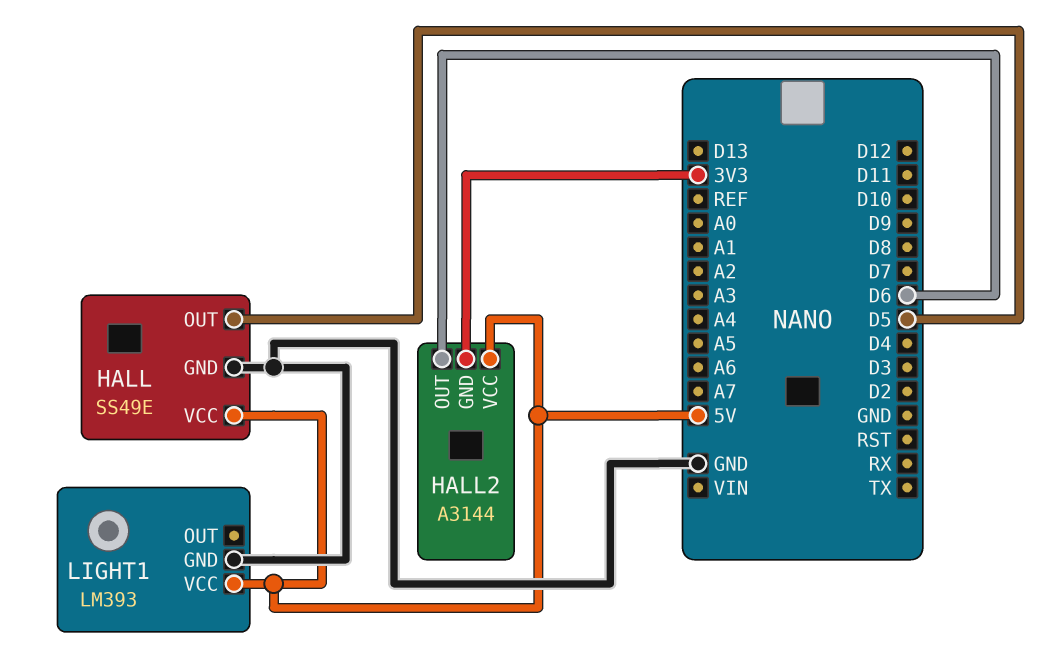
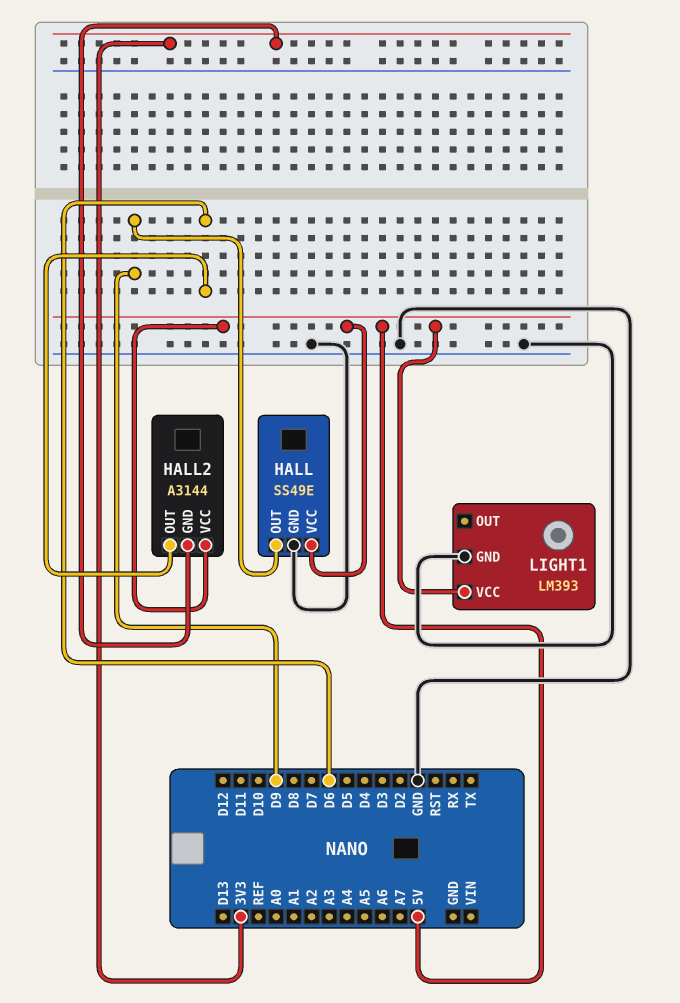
HALL pin OUT: D5 -> D9

